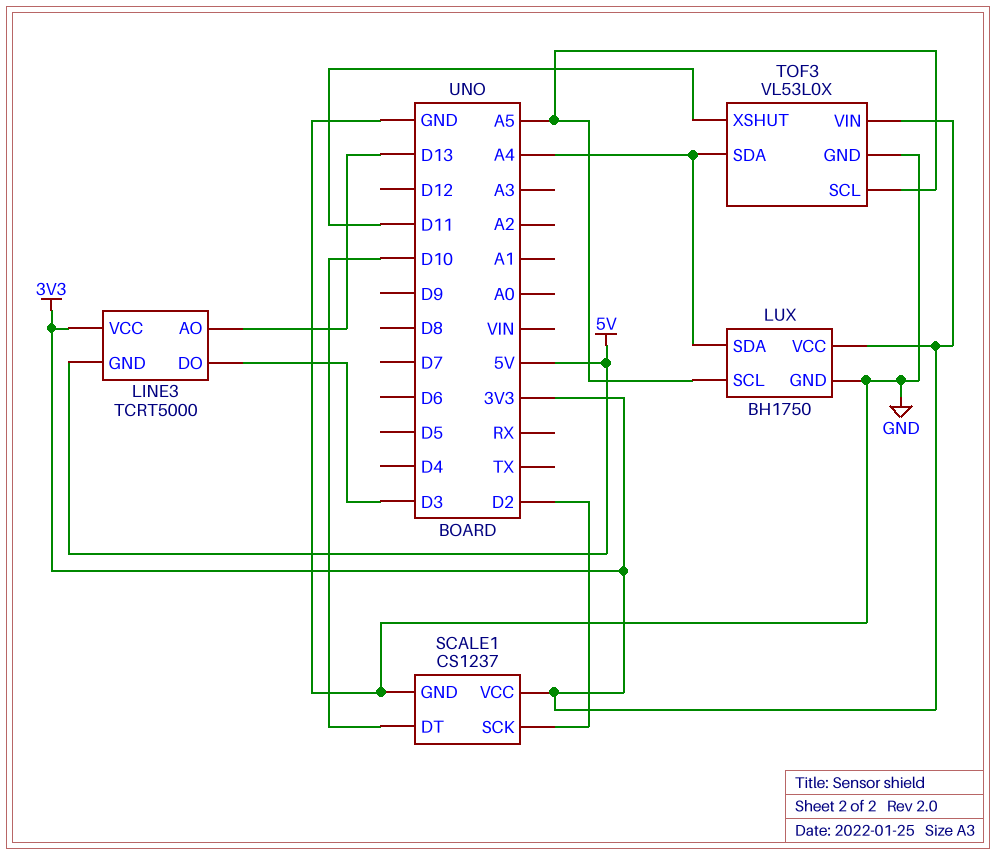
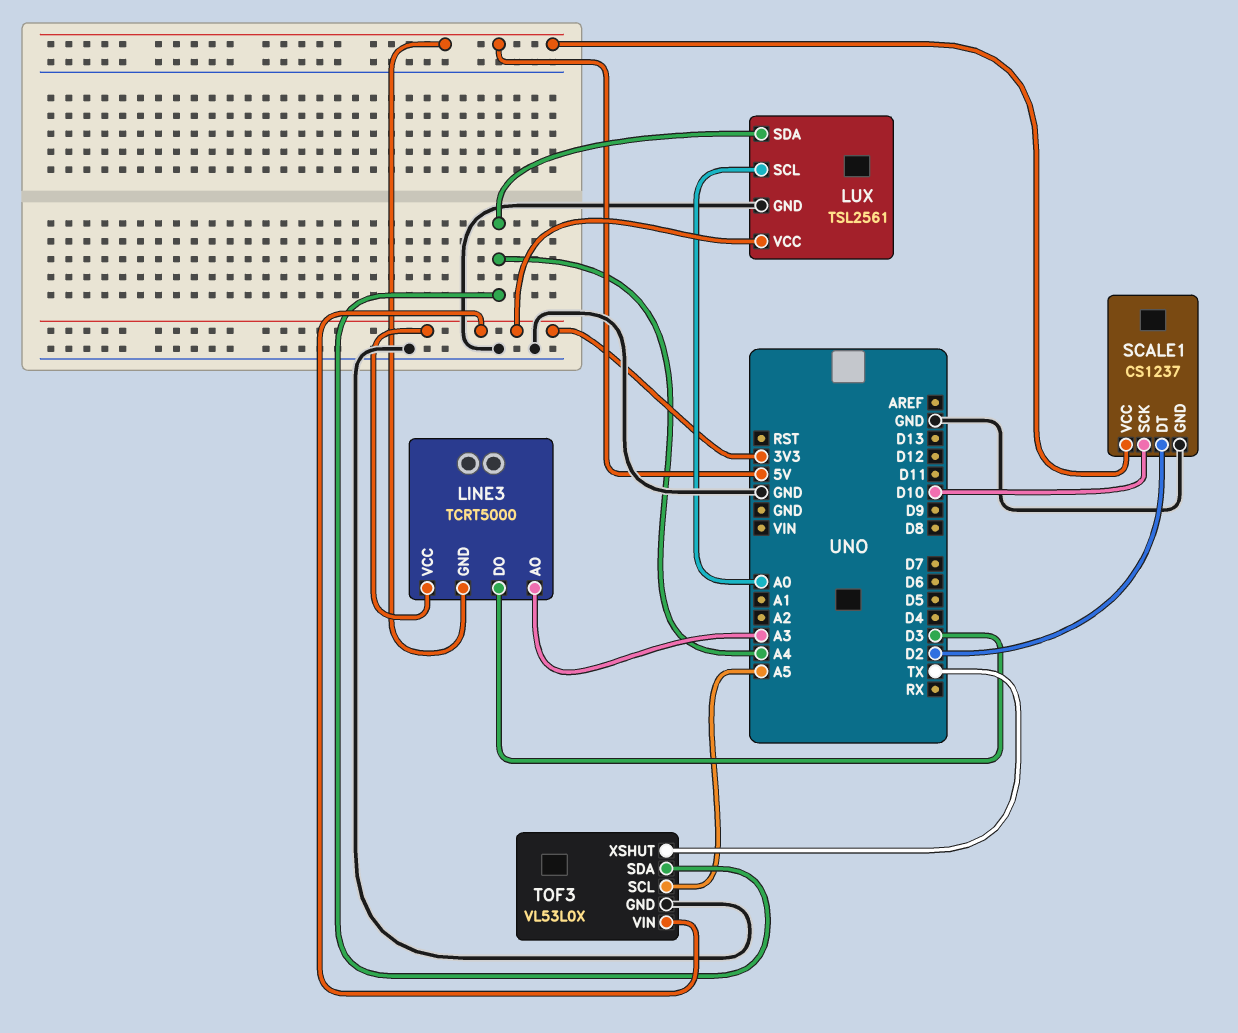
LINE3 pin AO: D13 -> A3
LUX: BH1750 -> TSL2561
LUX pin SCL: A5 -> A0
SCALE1 pin DT: D10 -> D2
SCALE1 pin SCK: D2 -> D10
SCALE1 pin VCC: 3V3 -> 5V
TOF3 pin XSHUT: D11 -> TX

